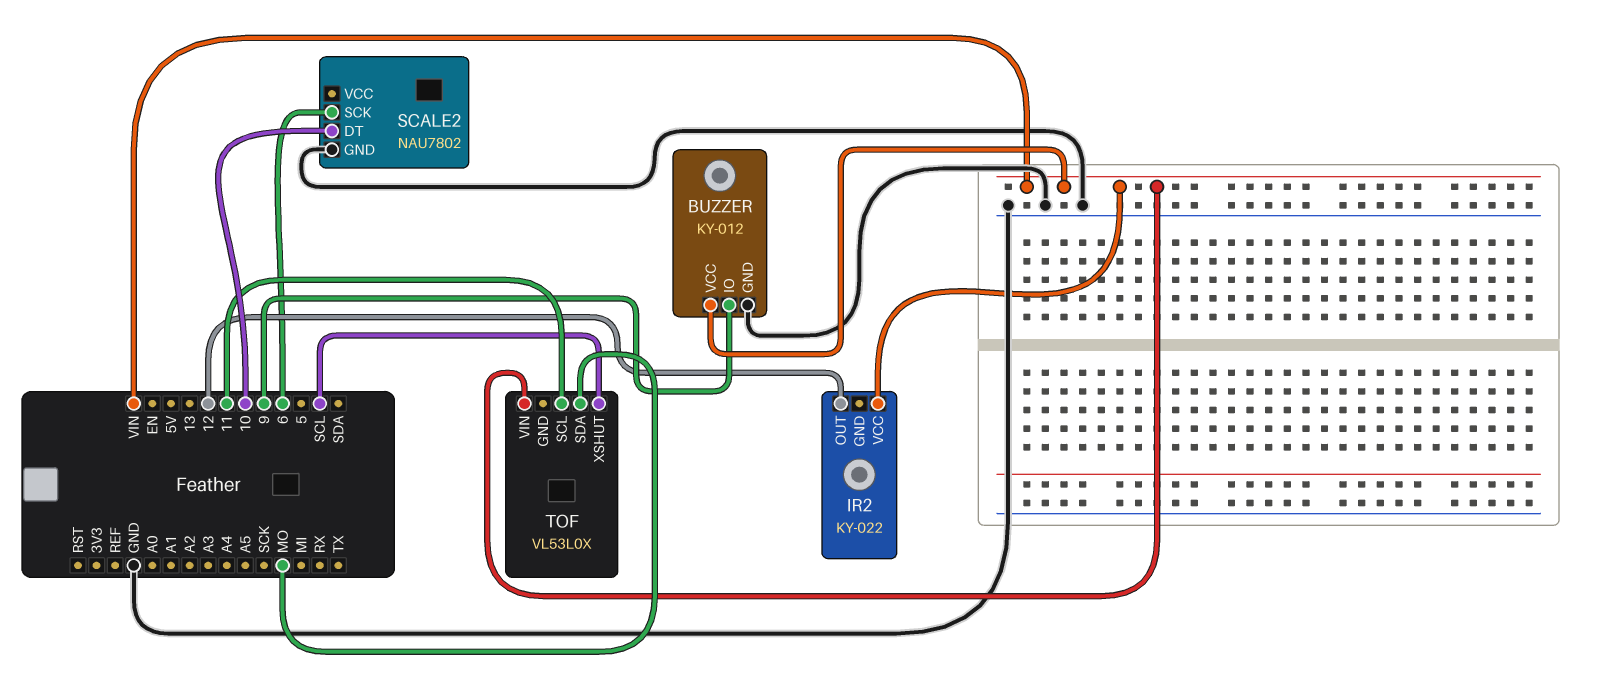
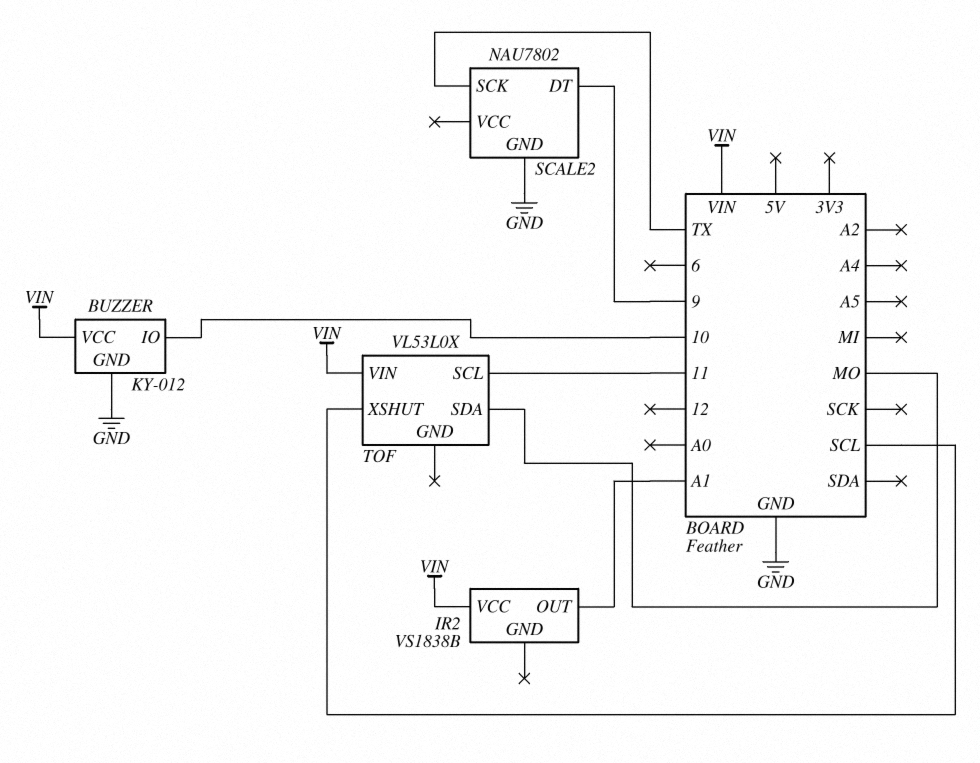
BUZZER pin IO: 9 -> 10
IR2: KY-022 -> VS1838B
IR2 pin OUT: 12 -> A1
SCALE2 pin DT: 10 -> 9
SCALE2 pin SCK: 6 -> TX

